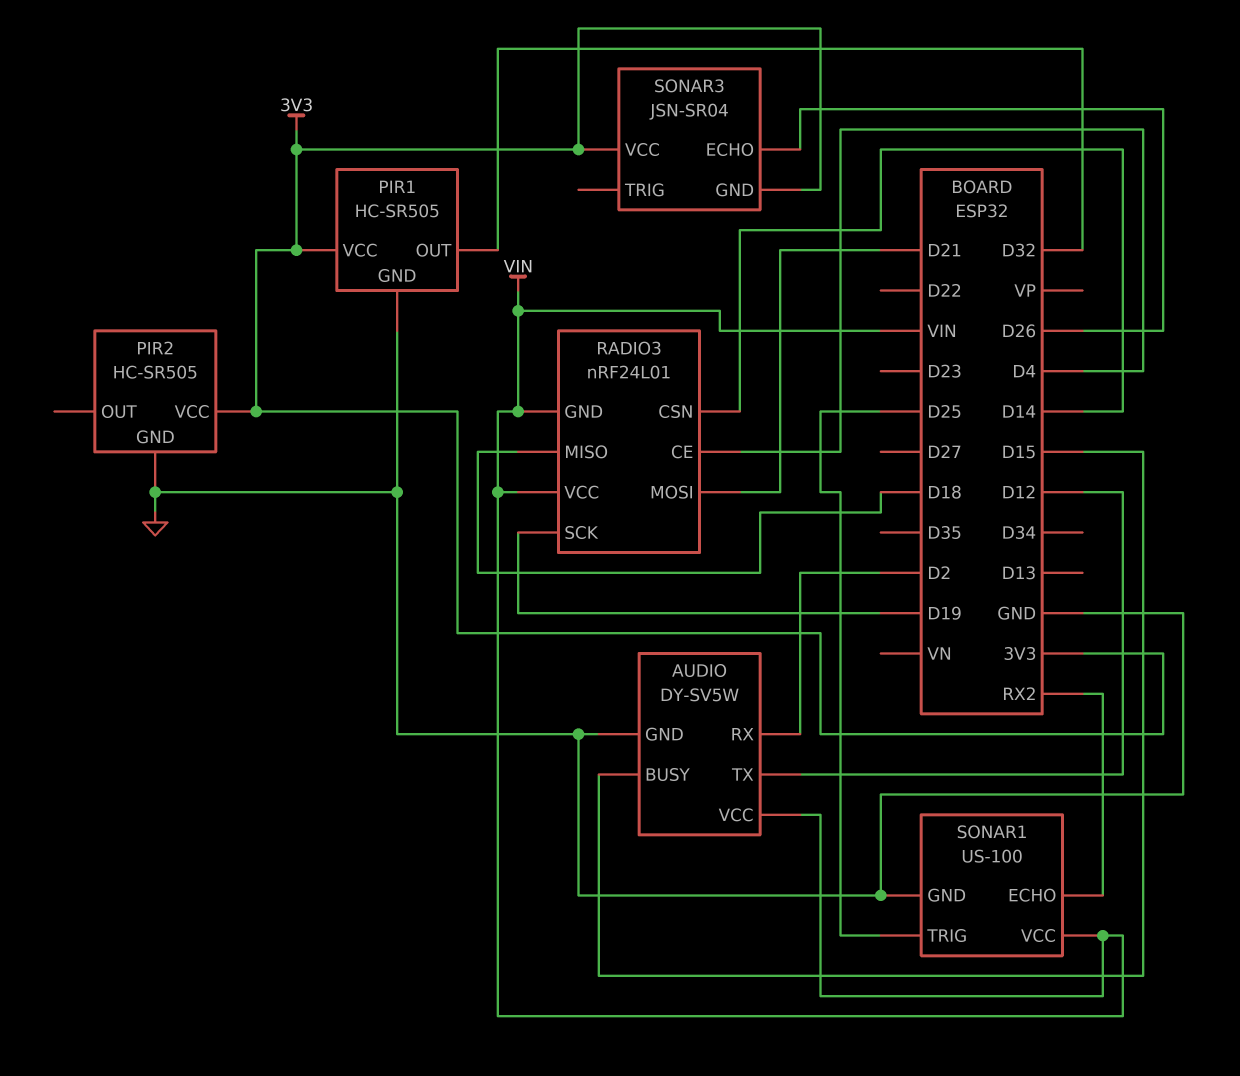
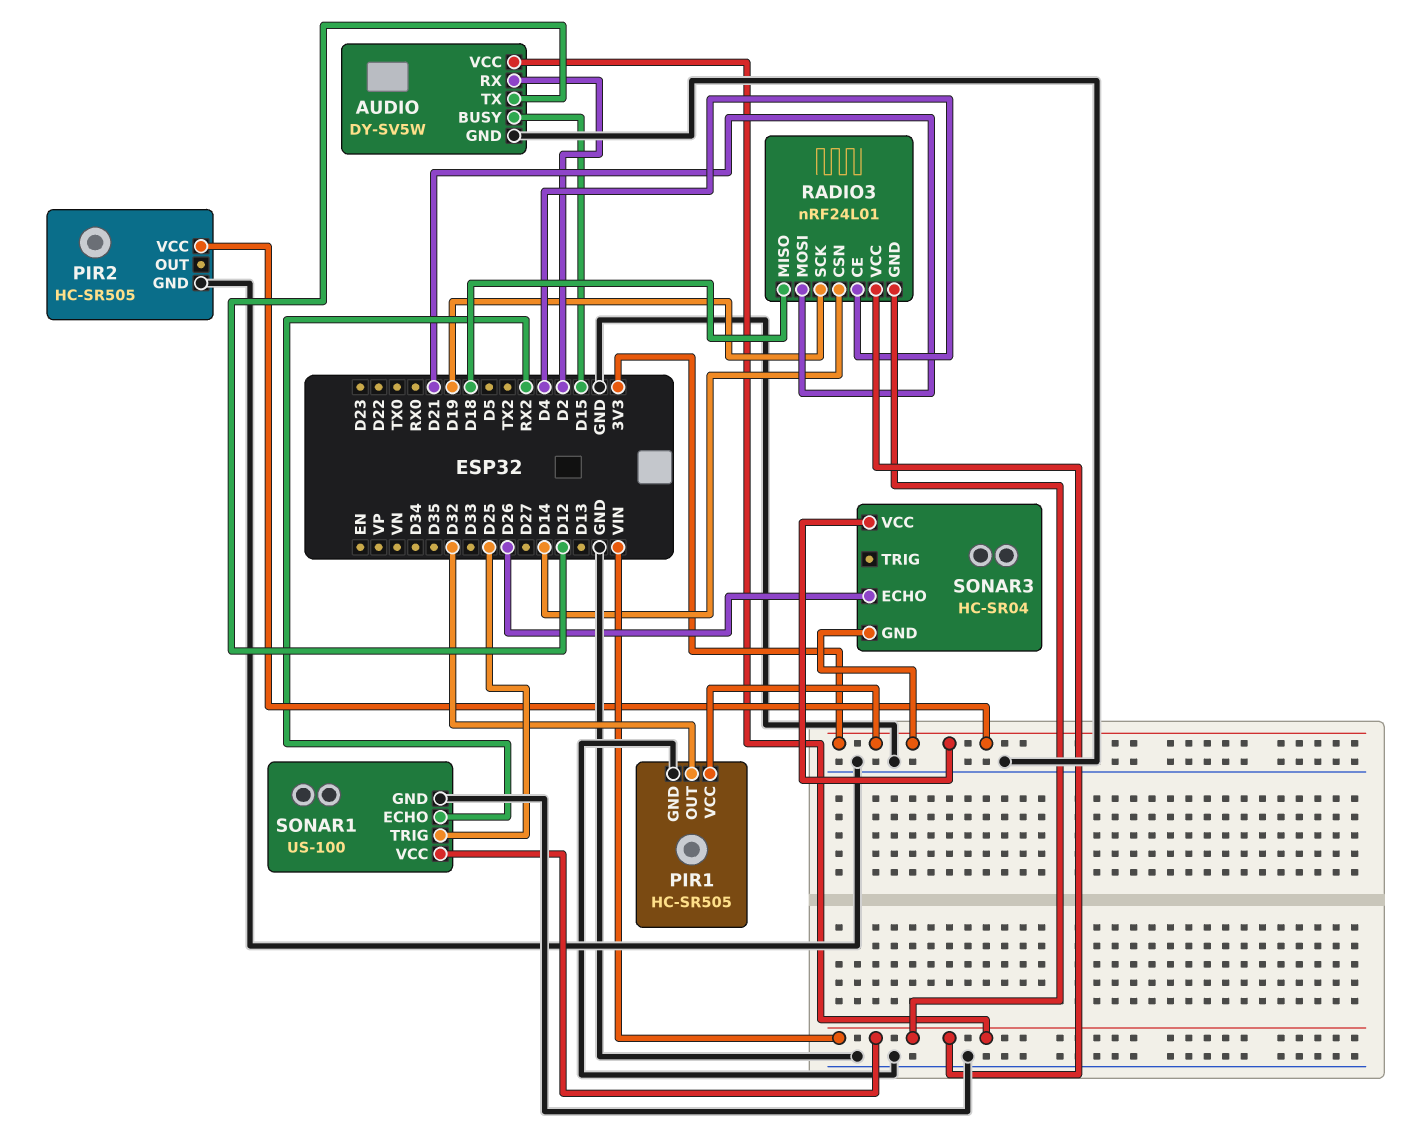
SONAR3: JSN-SR04 -> HC-SR04

